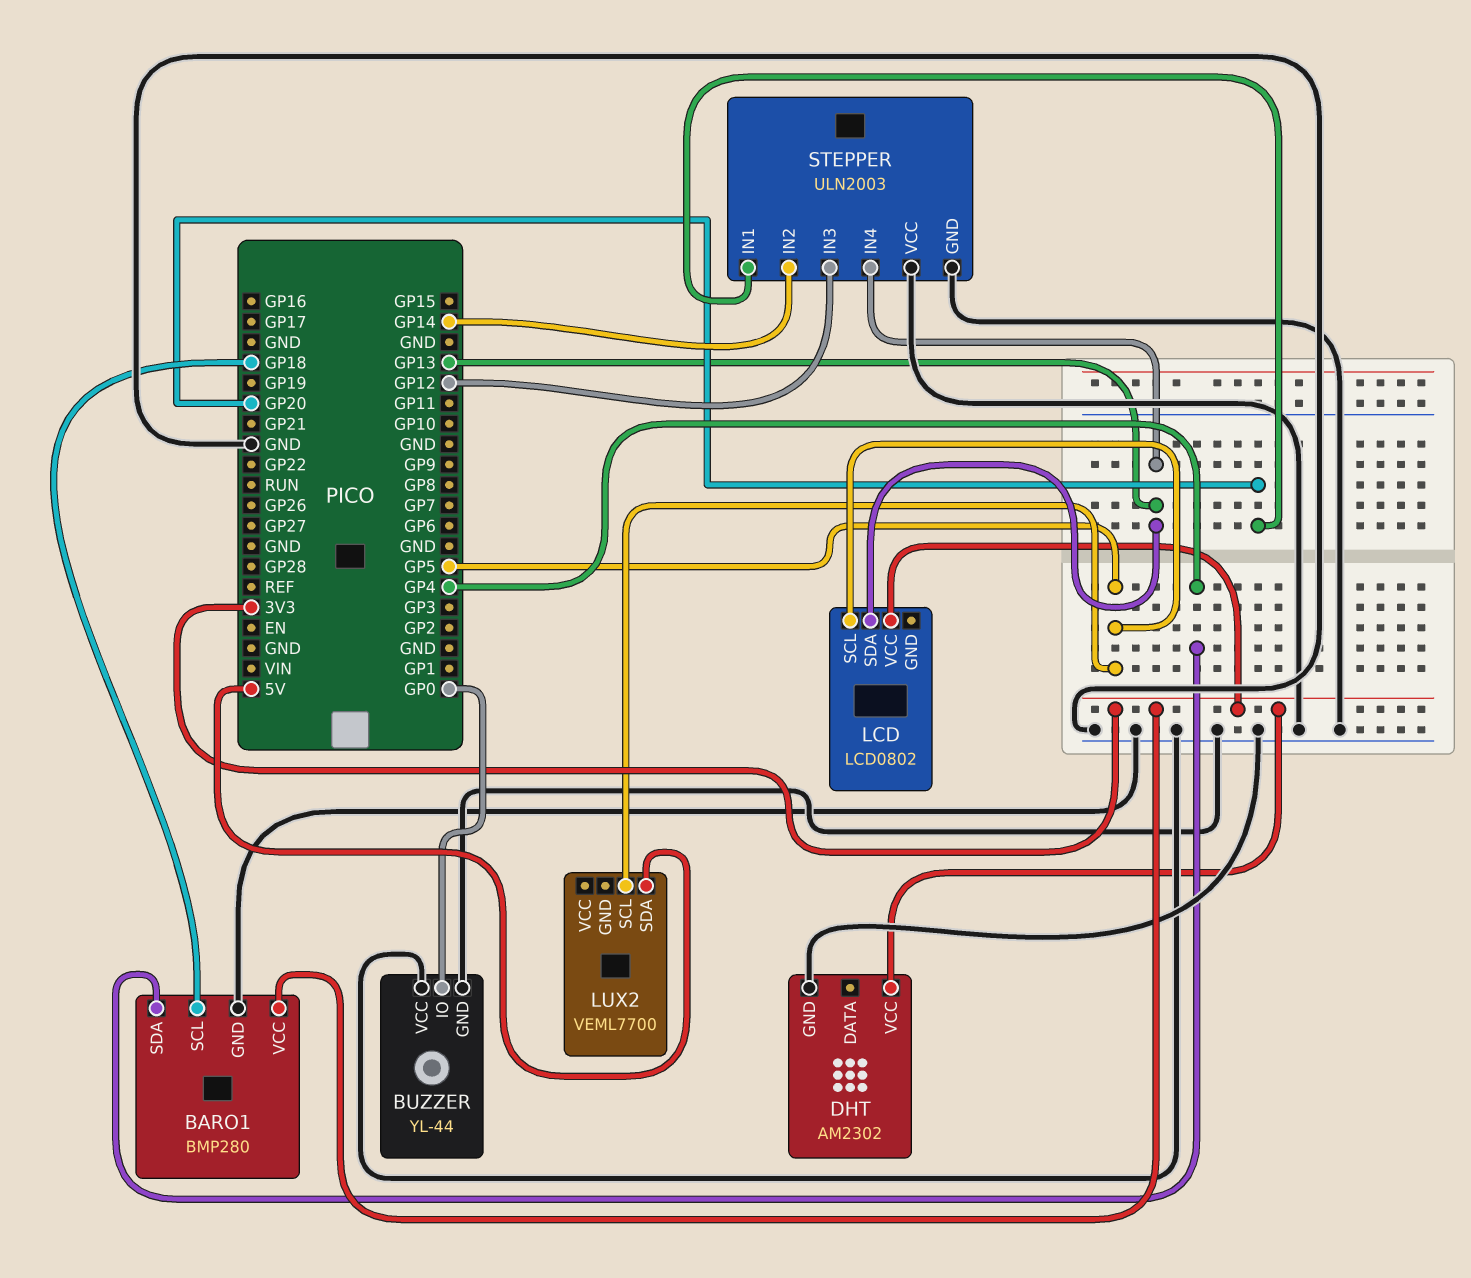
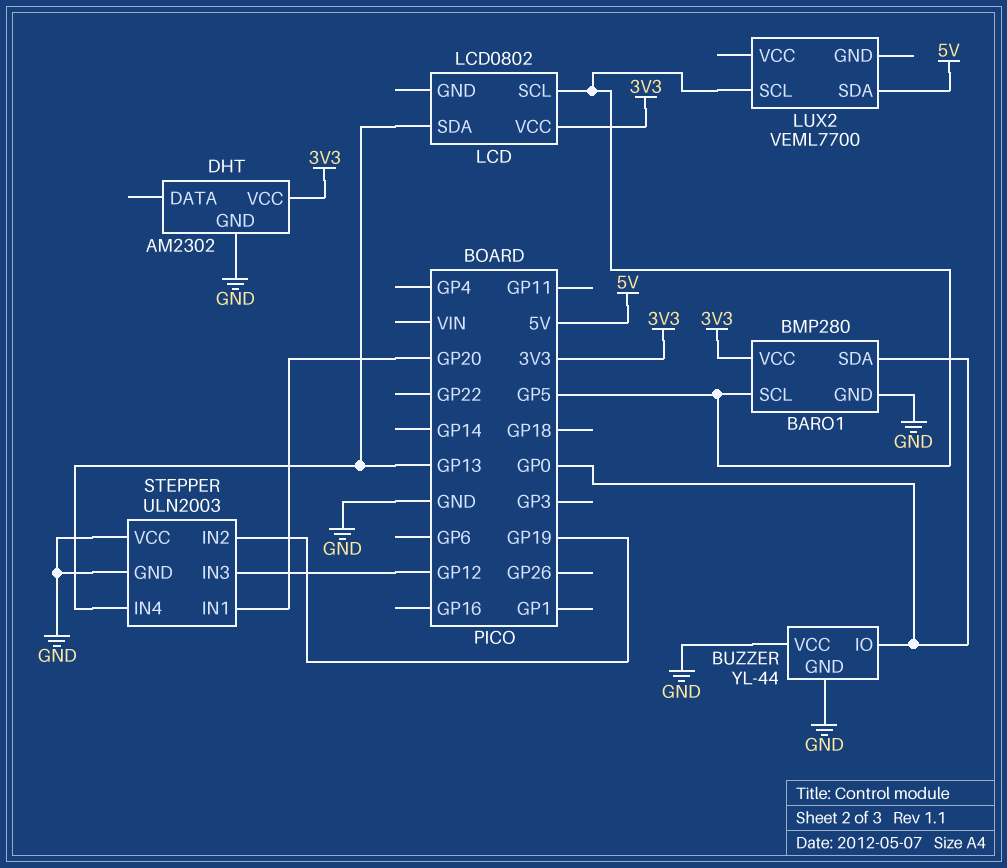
BARO1 pin SCL: GP18 -> GP5
BARO1 pin SDA: GP4 -> GP0
STEPPER pin IN2: GP14 -> GP19

